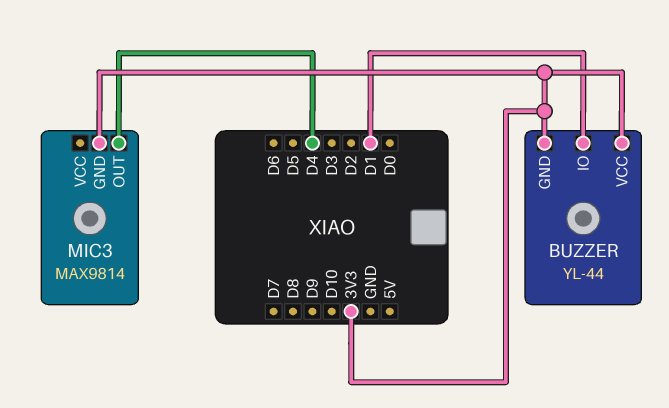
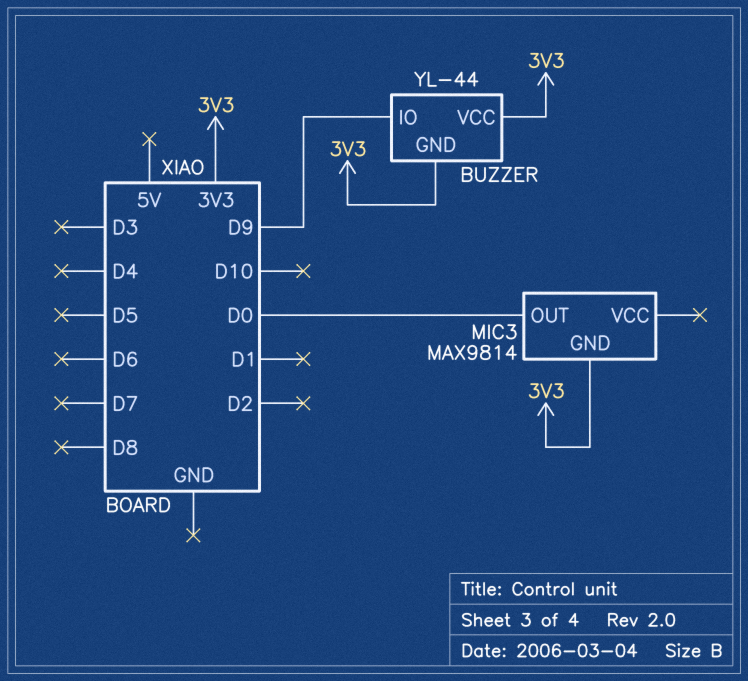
BUZZER pin IO: D1 -> D9
MIC3 pin OUT: D4 -> D0

